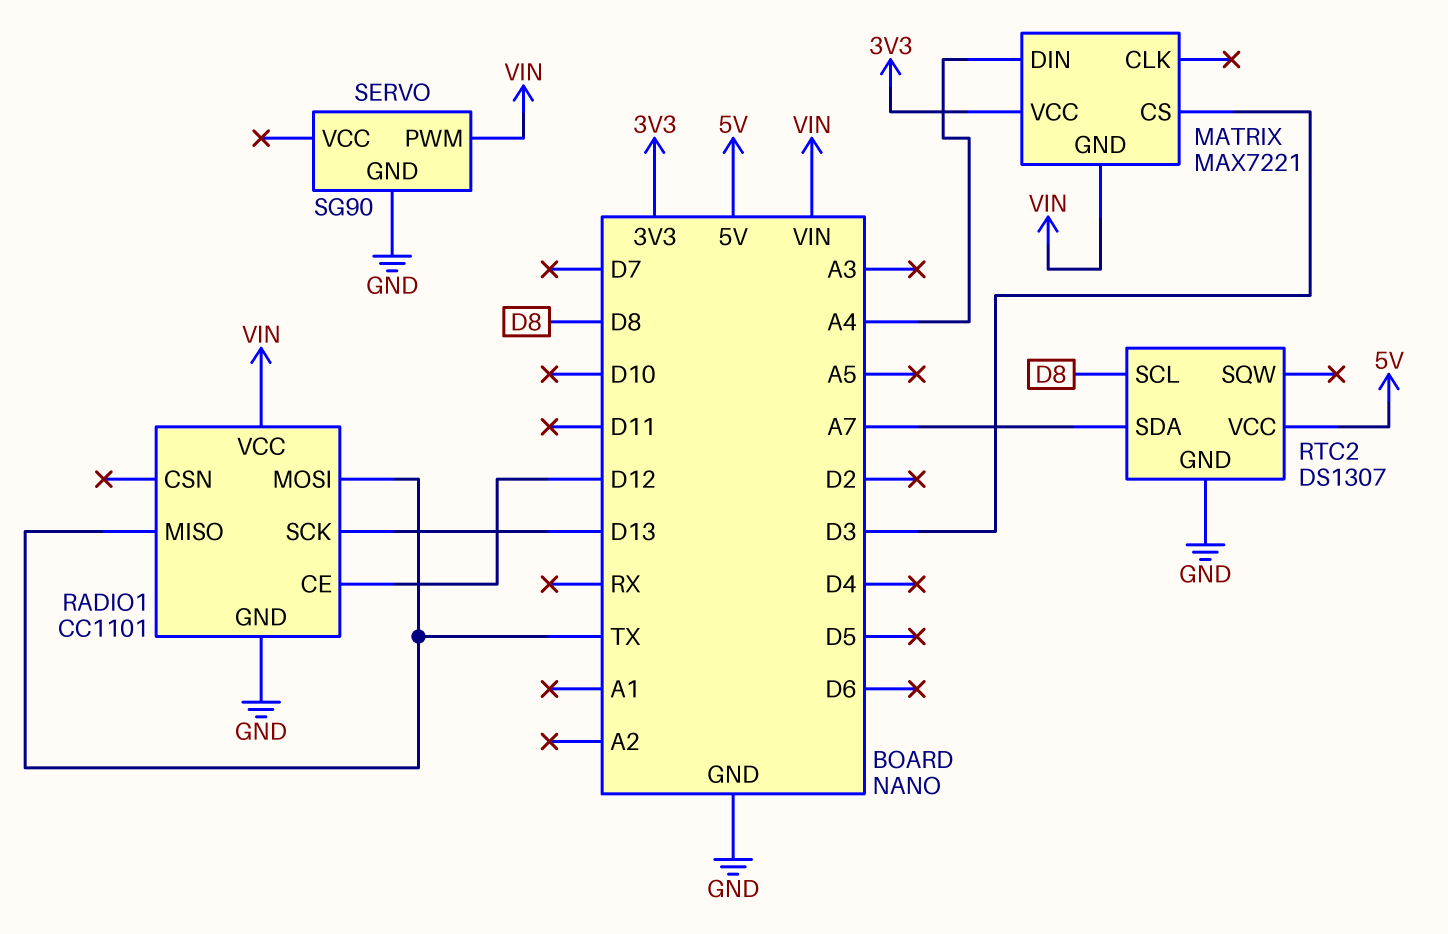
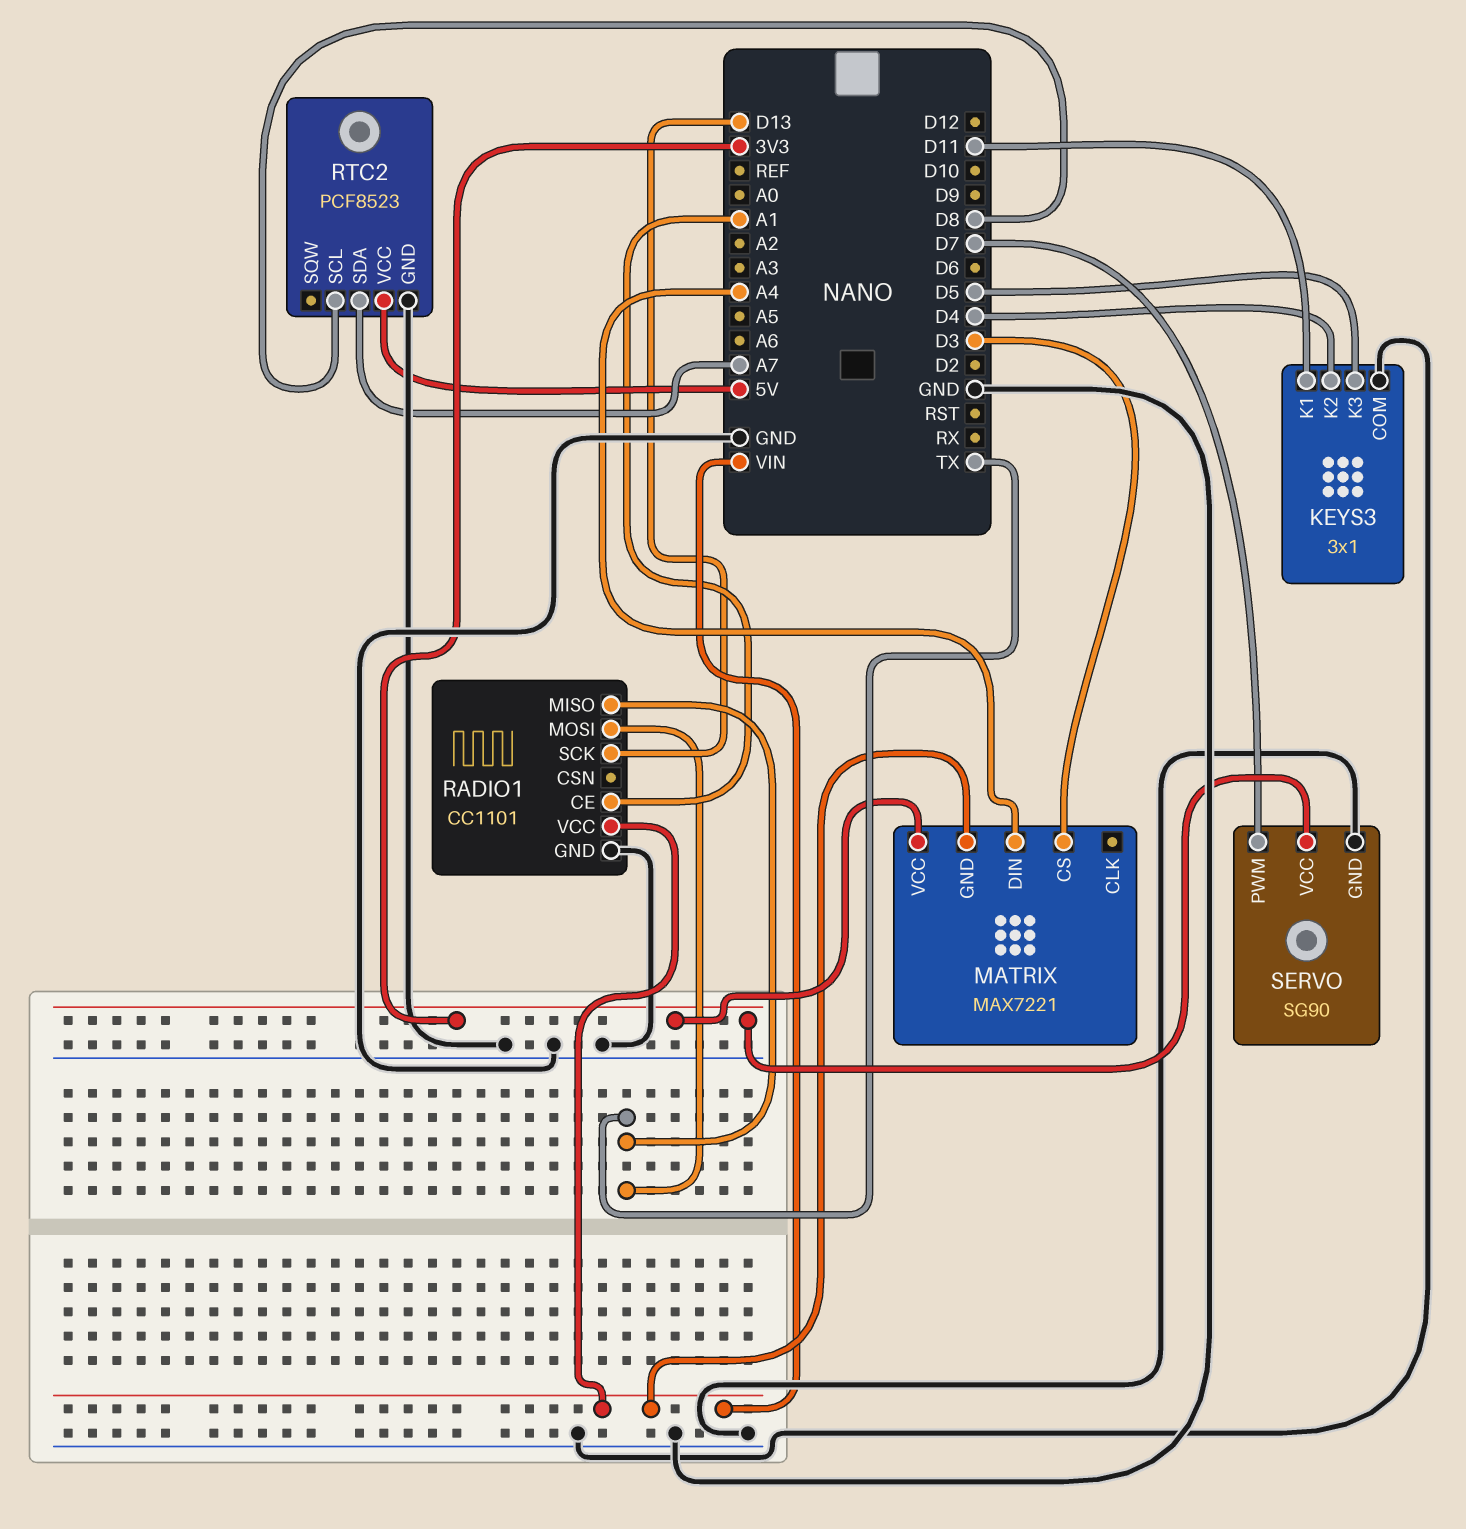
KEYS3: none -> 3x1
KEYS3 pin COM: none -> GND
KEYS3 pin K1: none -> D11
KEYS3 pin K2: none -> D4
KEYS3 pin K3: none -> D5
RADIO1 pin CE: D12 -> A1
RTC2: DS1307 -> PCF8523
SERVO pin PWM: VIN -> D7
SERVO pin VCC: none -> 3V3

